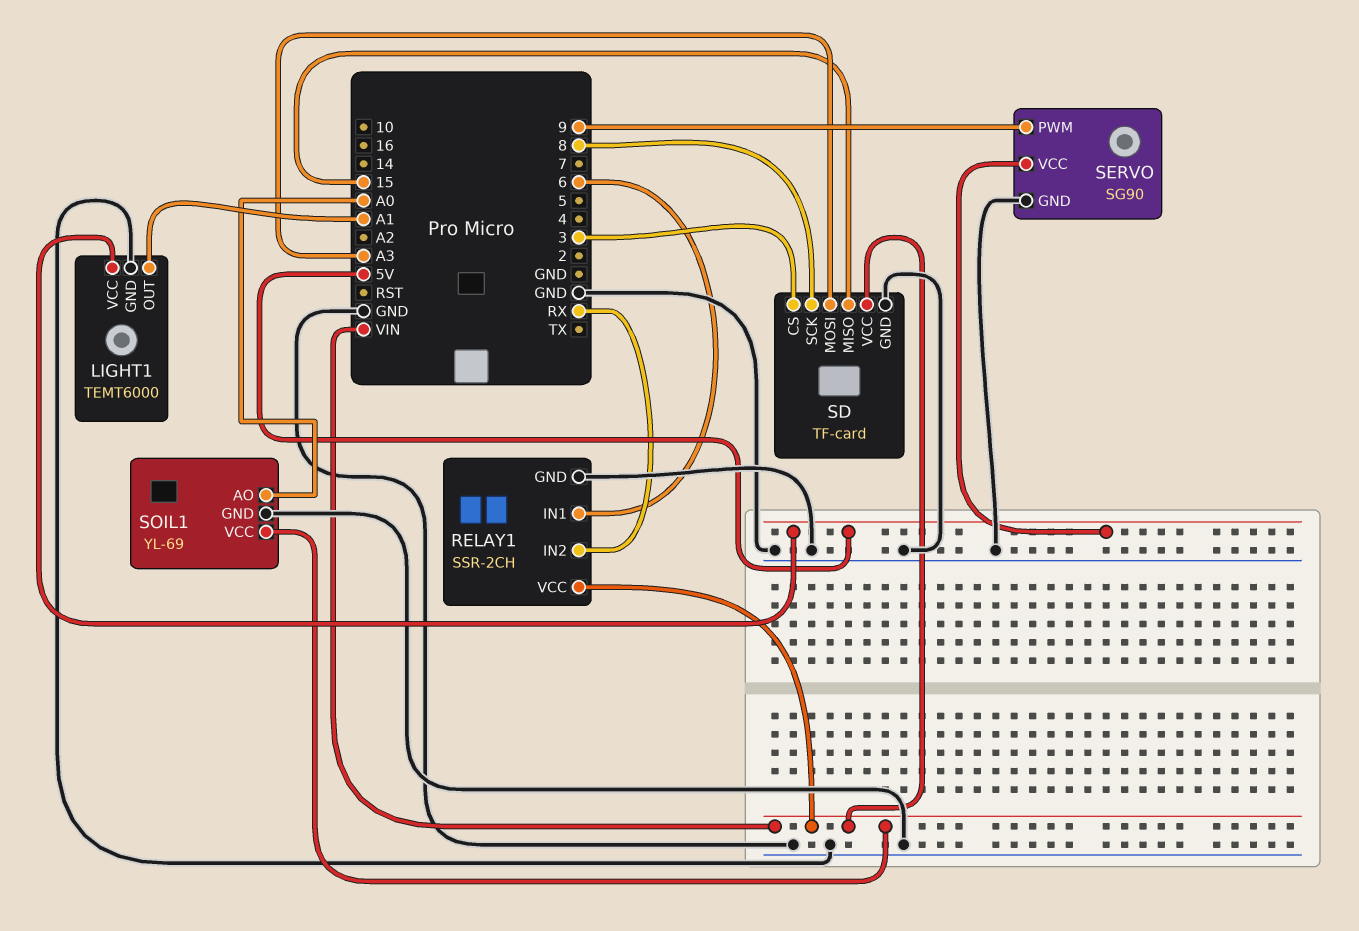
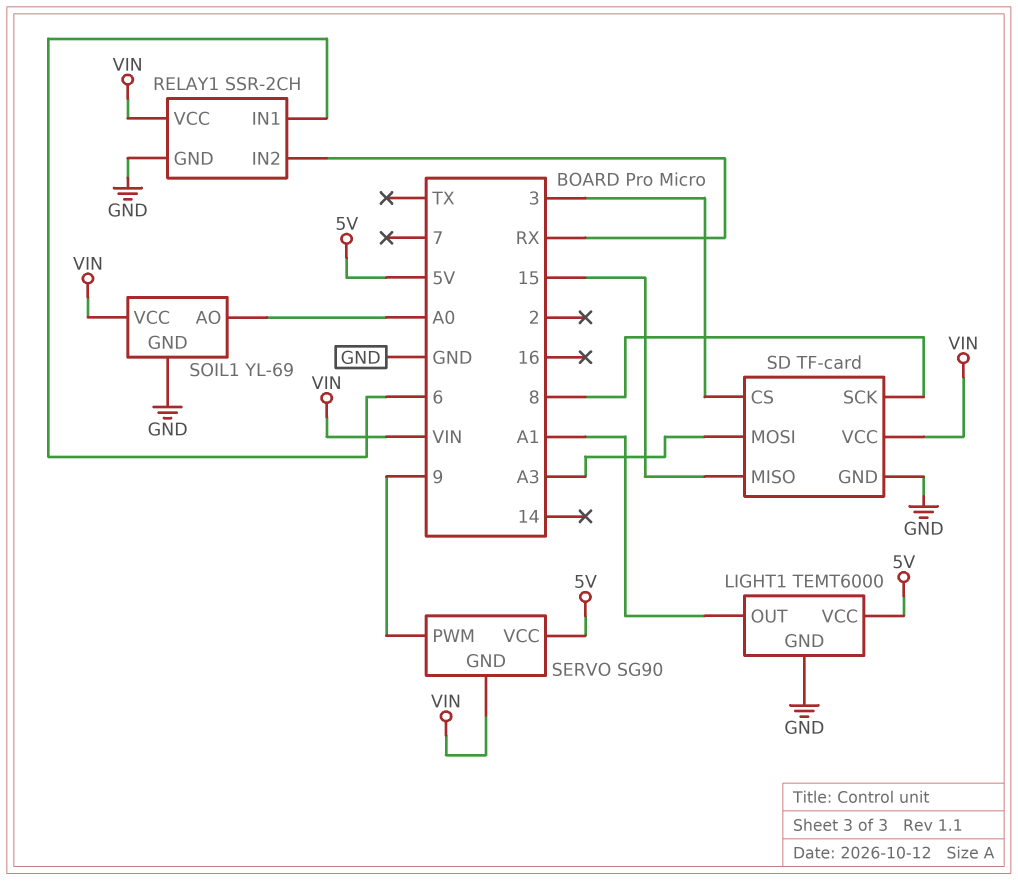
SERVO pin GND: GND -> VIN

